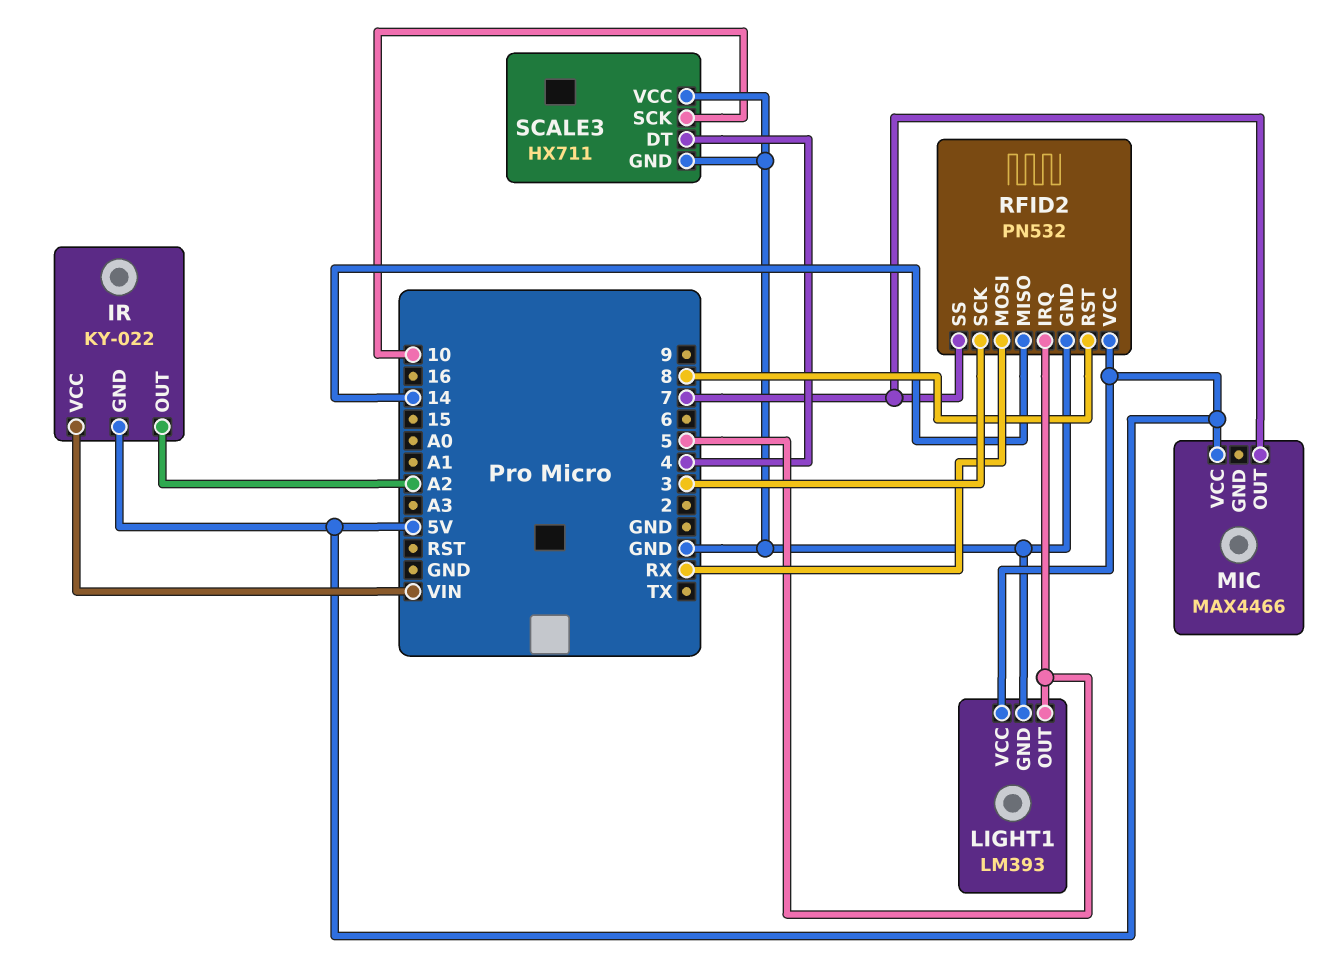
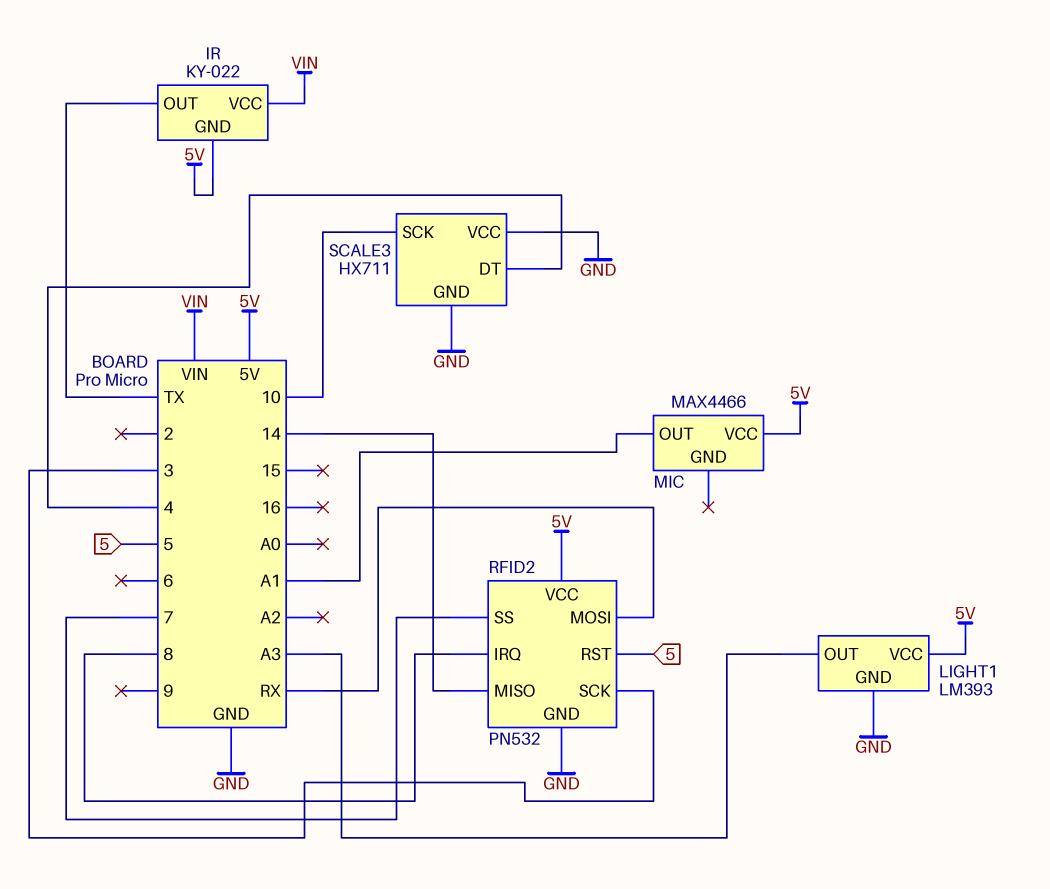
IR pin OUT: A2 -> TX
LIGHT1 pin OUT: 5 -> A3
MIC pin OUT: 7 -> A1
RFID2 pin IRQ: 5 -> 8
RFID2 pin RST: 8 -> 5

